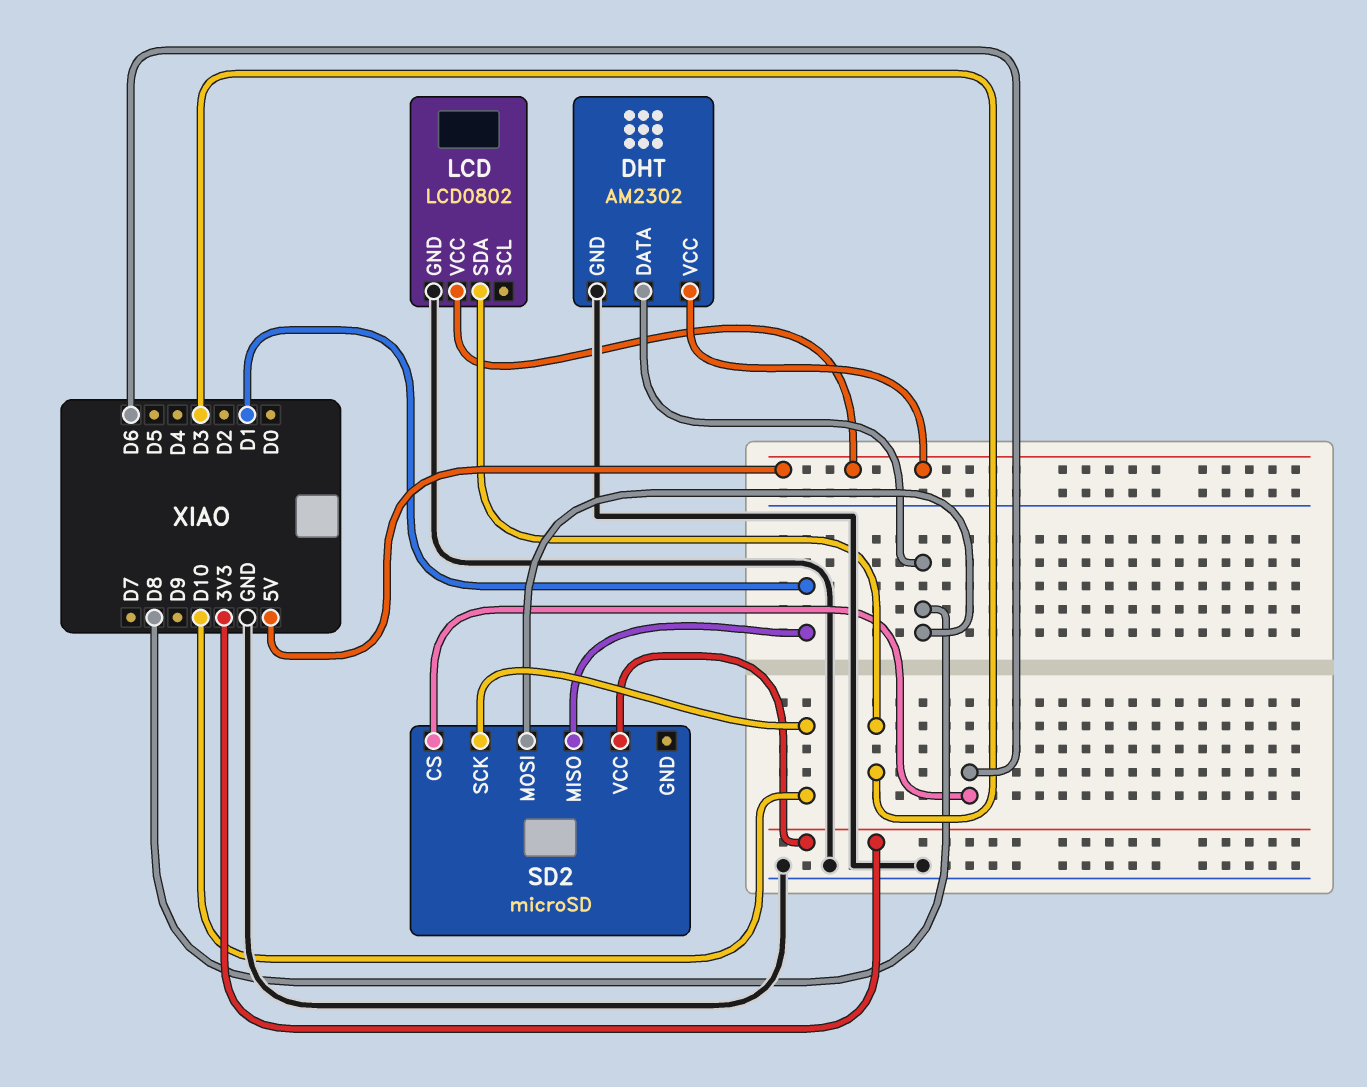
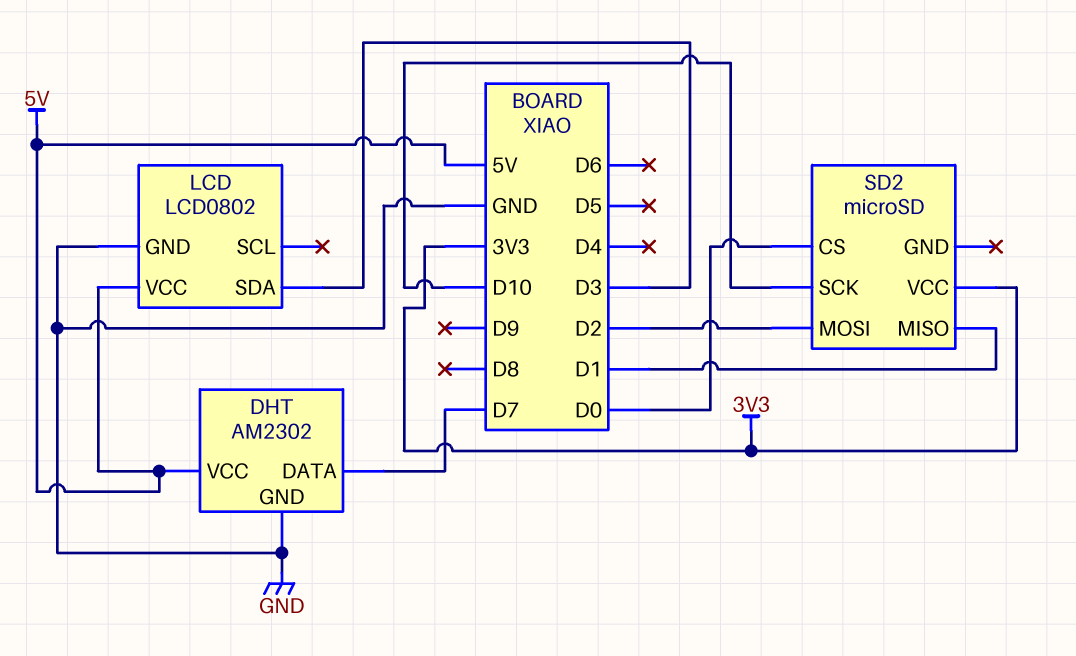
DHT pin DATA: D8 -> D7
SD2 pin CS: D6 -> D0
SD2 pin MOSI: D8 -> D2

